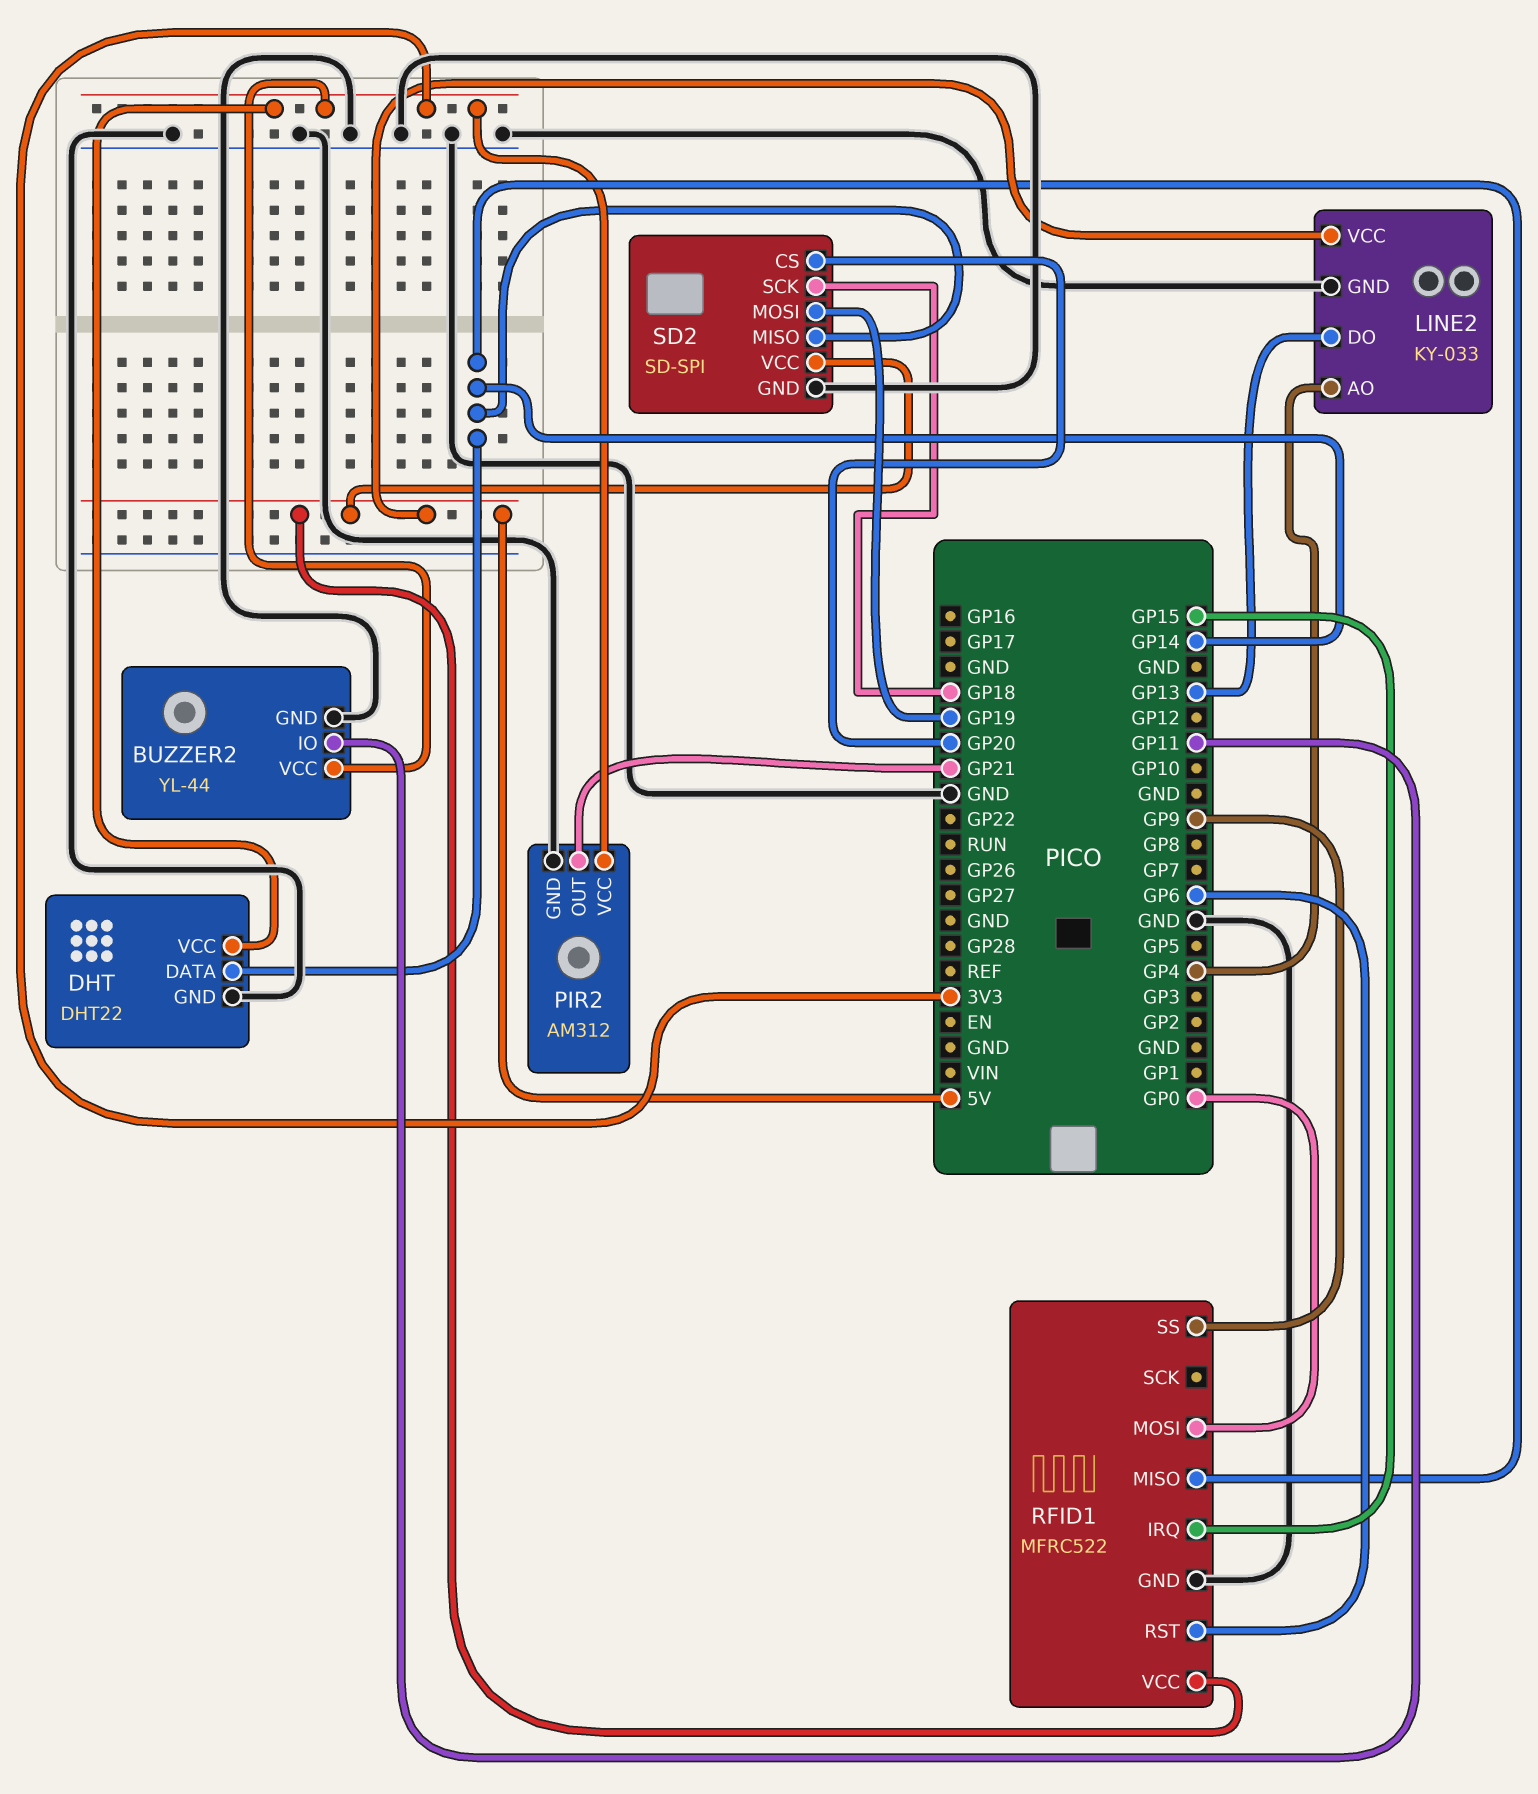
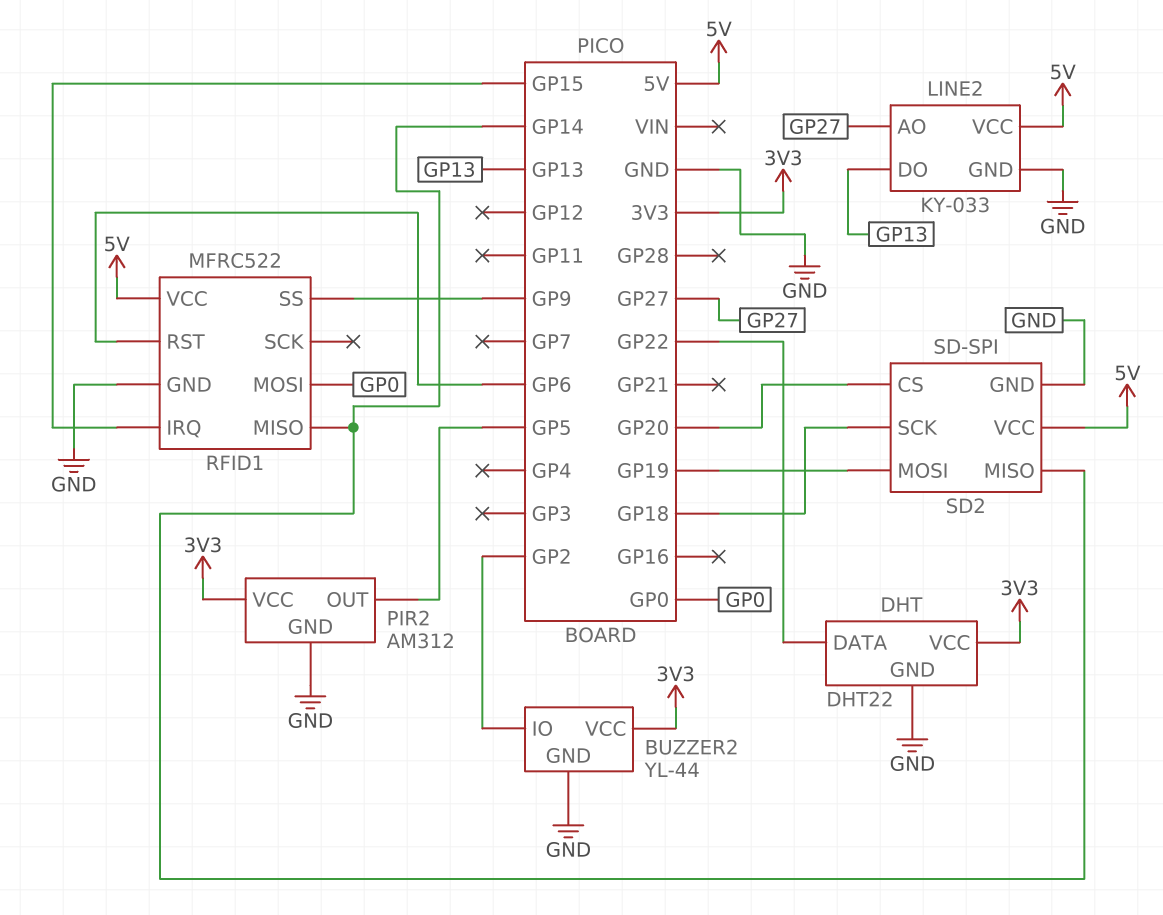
BUZZER2 pin IO: GP11 -> GP2
DHT pin DATA: GP14 -> GP22
LINE2 pin AO: GP4 -> GP27
PIR2 pin OUT: GP21 -> GP5

